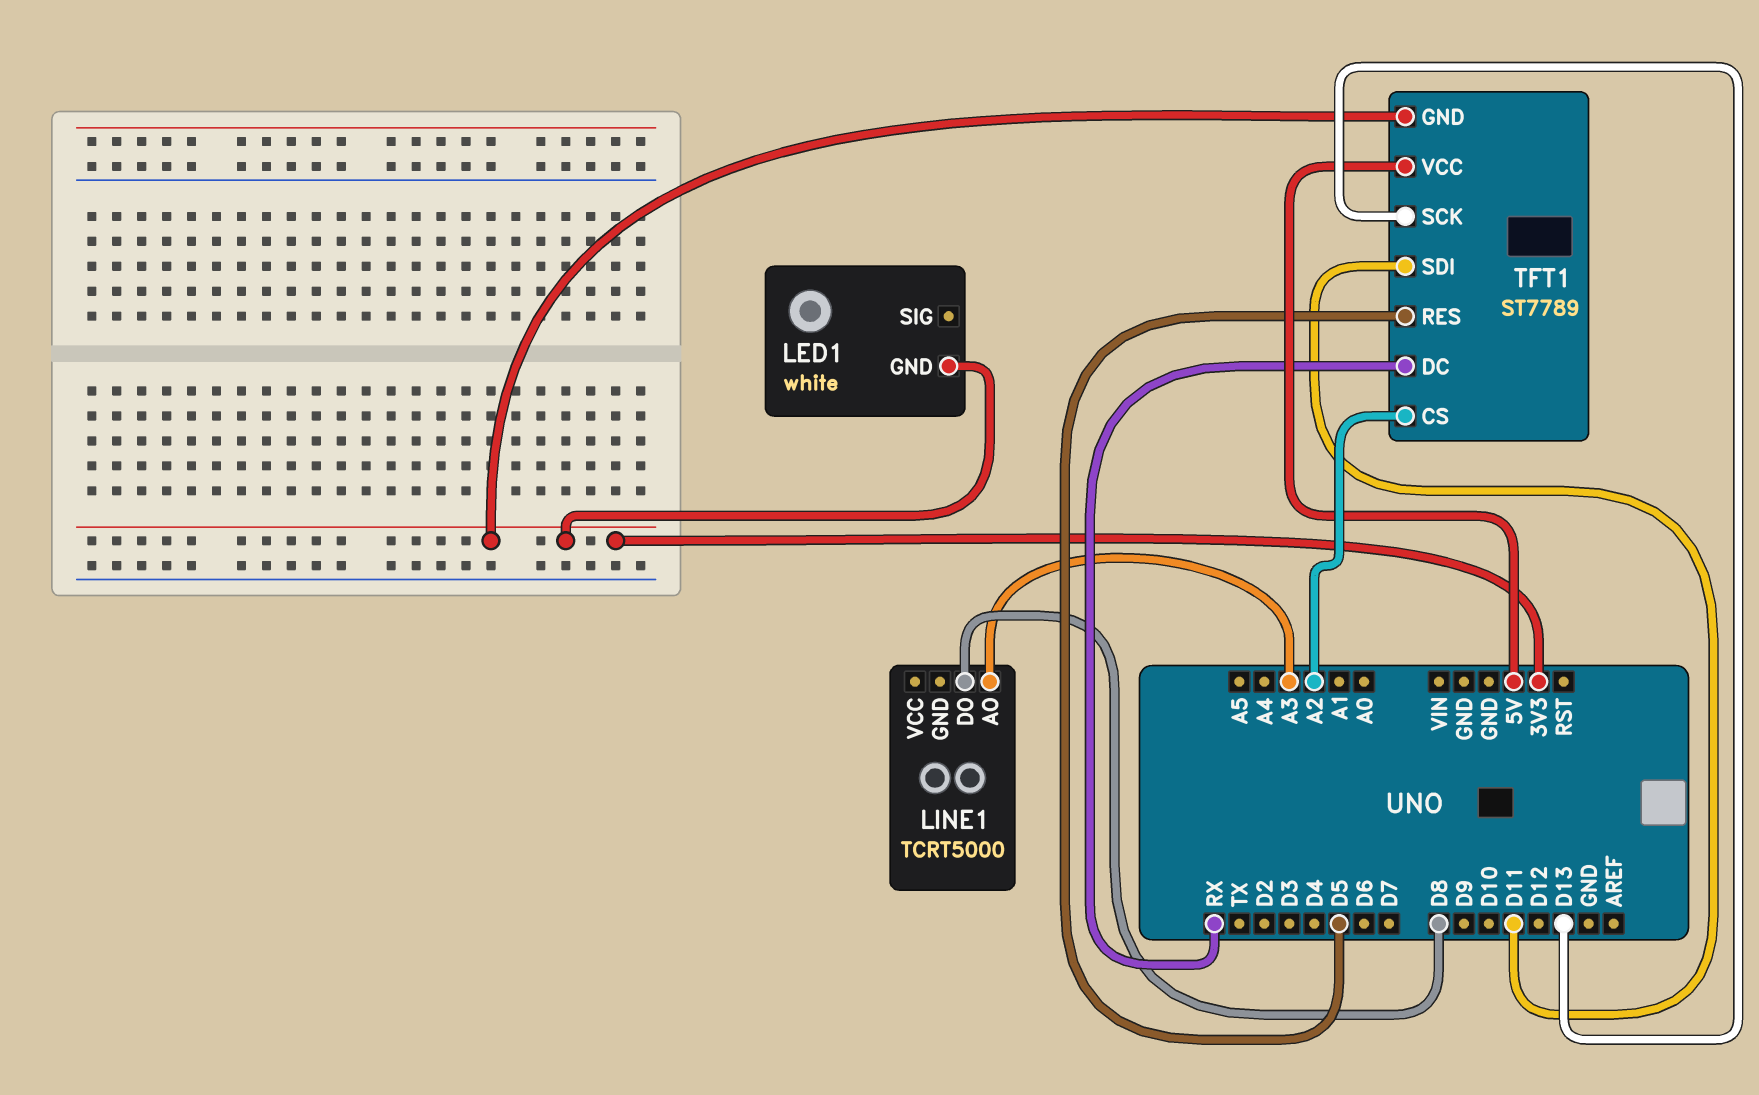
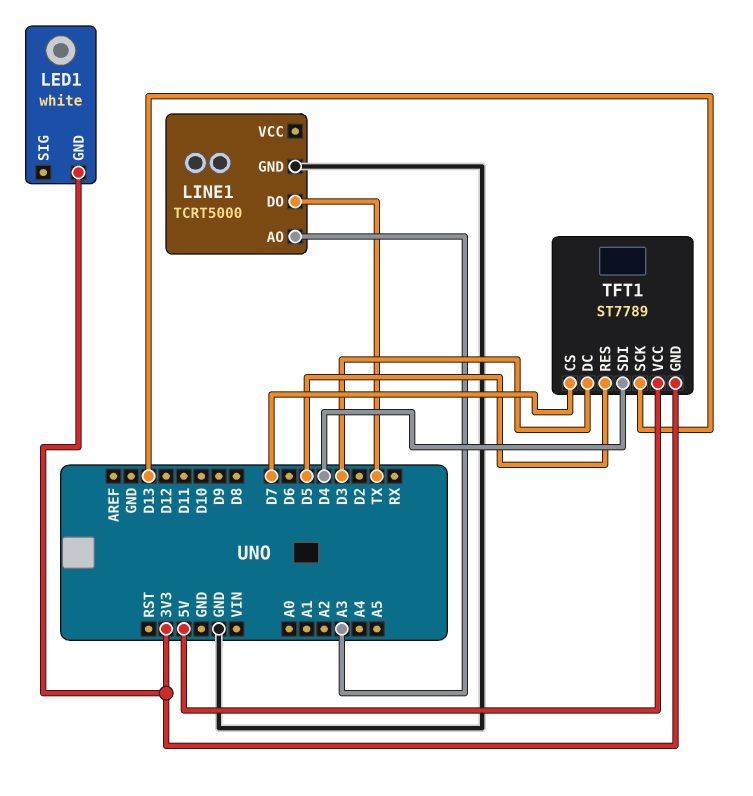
LINE1 pin DO: D8 -> TX
LINE1 pin GND: none -> GND
TFT1 pin CS: A2 -> D7
TFT1 pin DC: RX -> D3
TFT1 pin SDI: D11 -> D4

